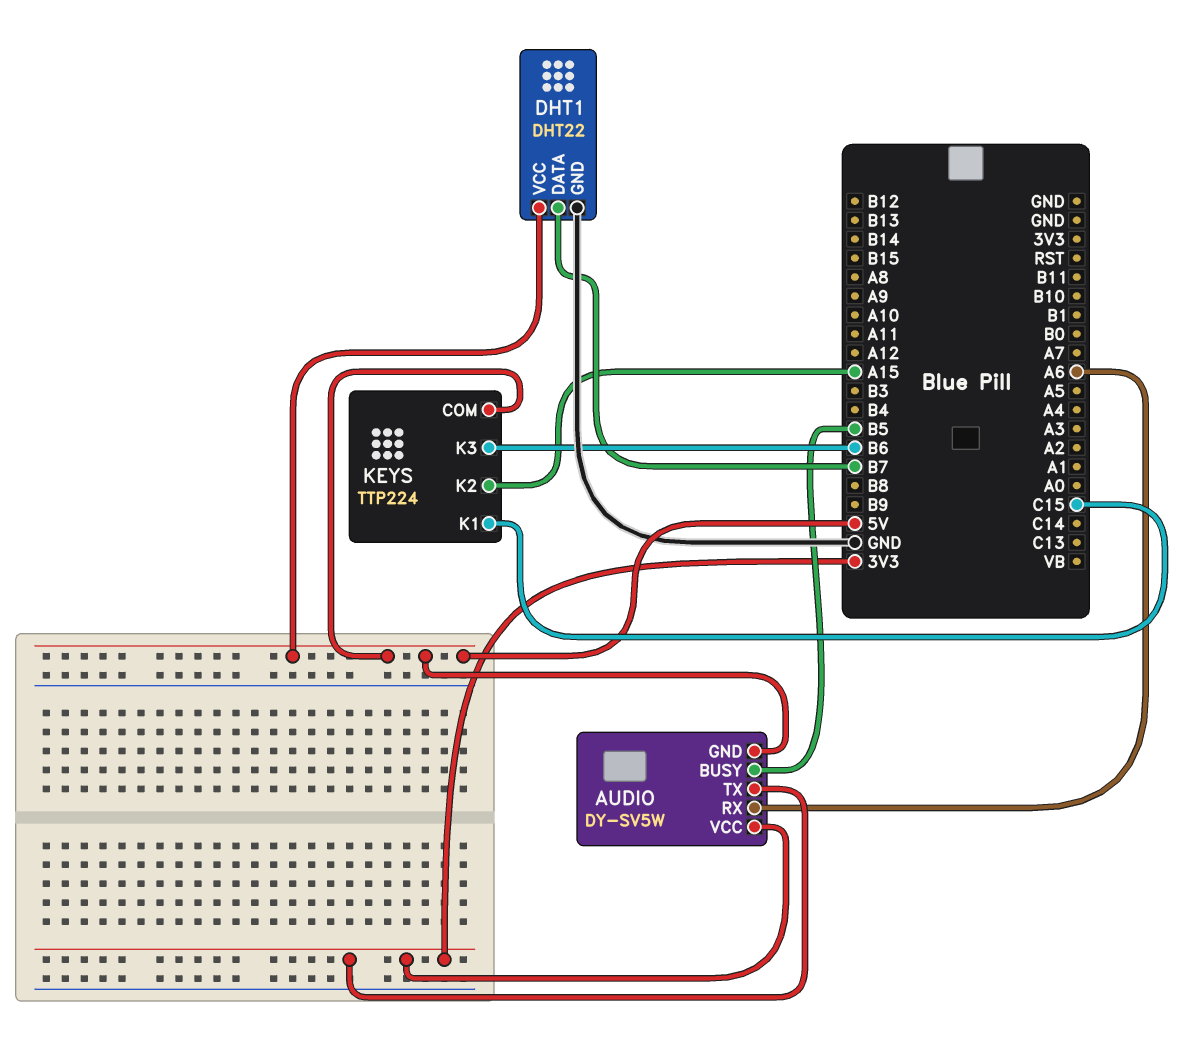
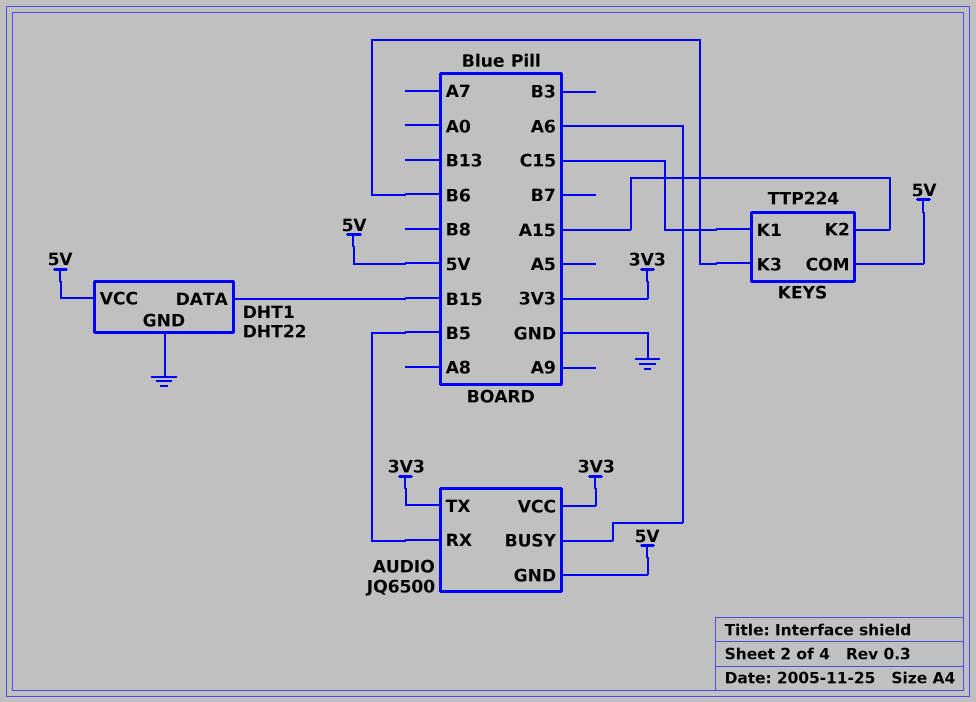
AUDIO: DY-SV5W -> JQ6500
AUDIO pin BUSY: B5 -> A6
AUDIO pin RX: A6 -> B5
DHT1 pin DATA: B7 -> B15

